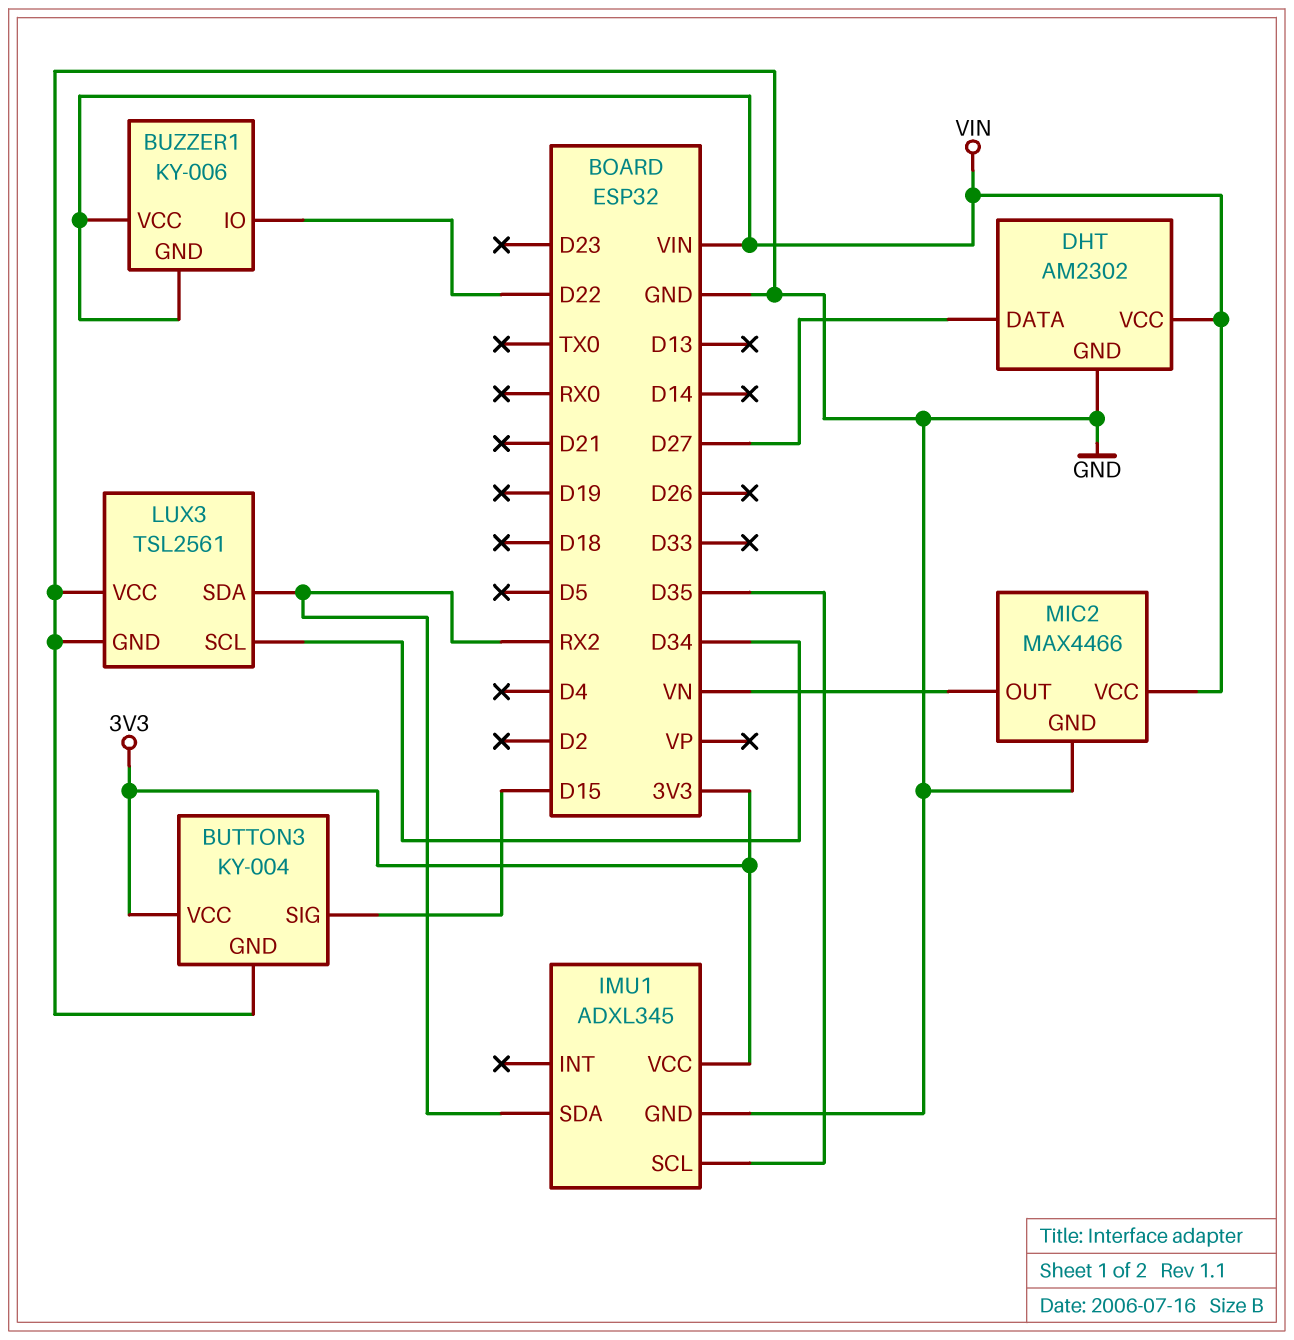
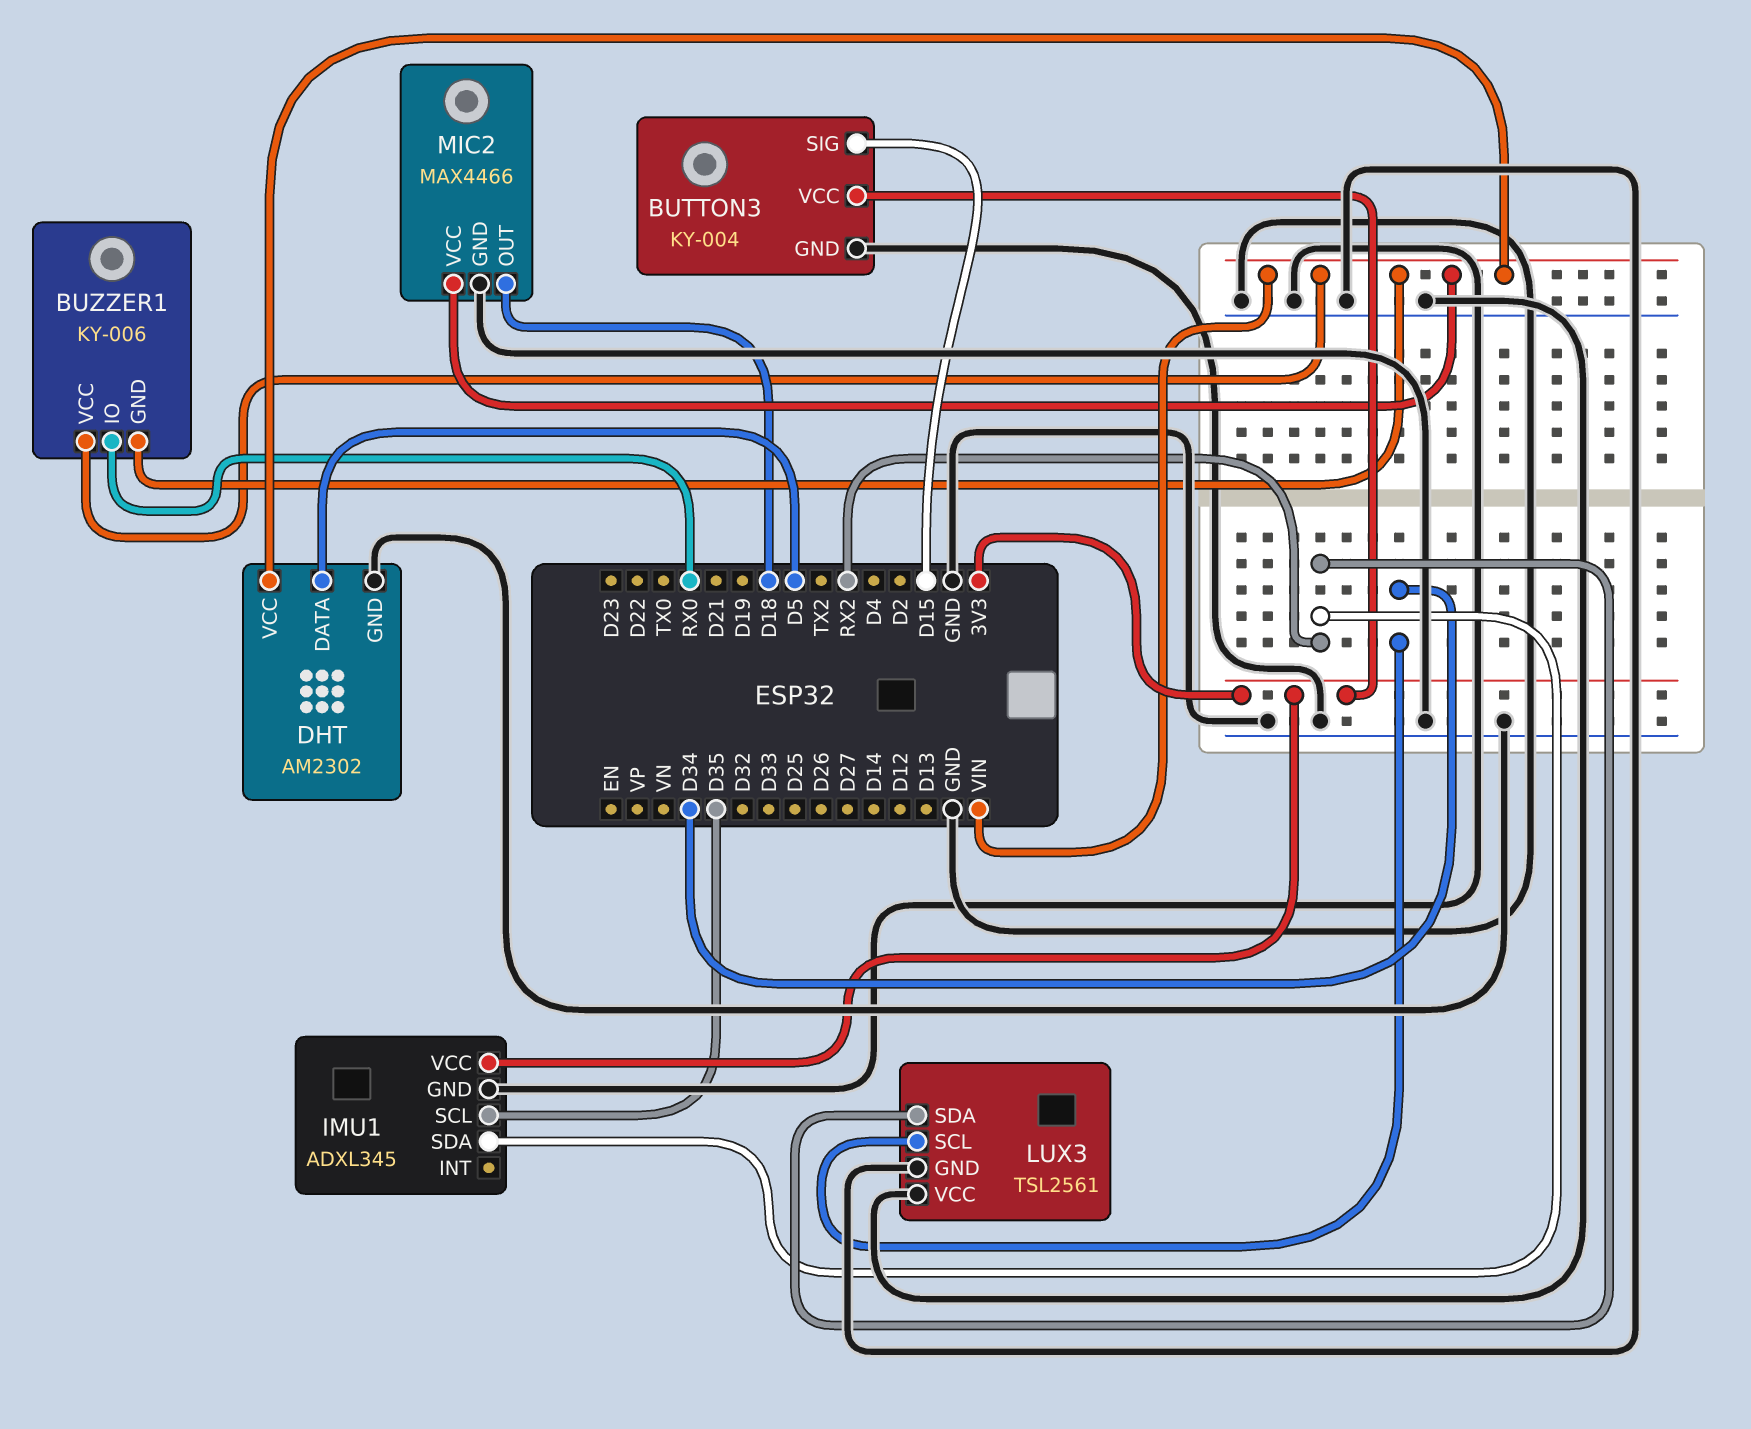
BUZZER1 pin IO: D22 -> RX0
DHT pin DATA: D27 -> D5
MIC2 pin OUT: VN -> D18

